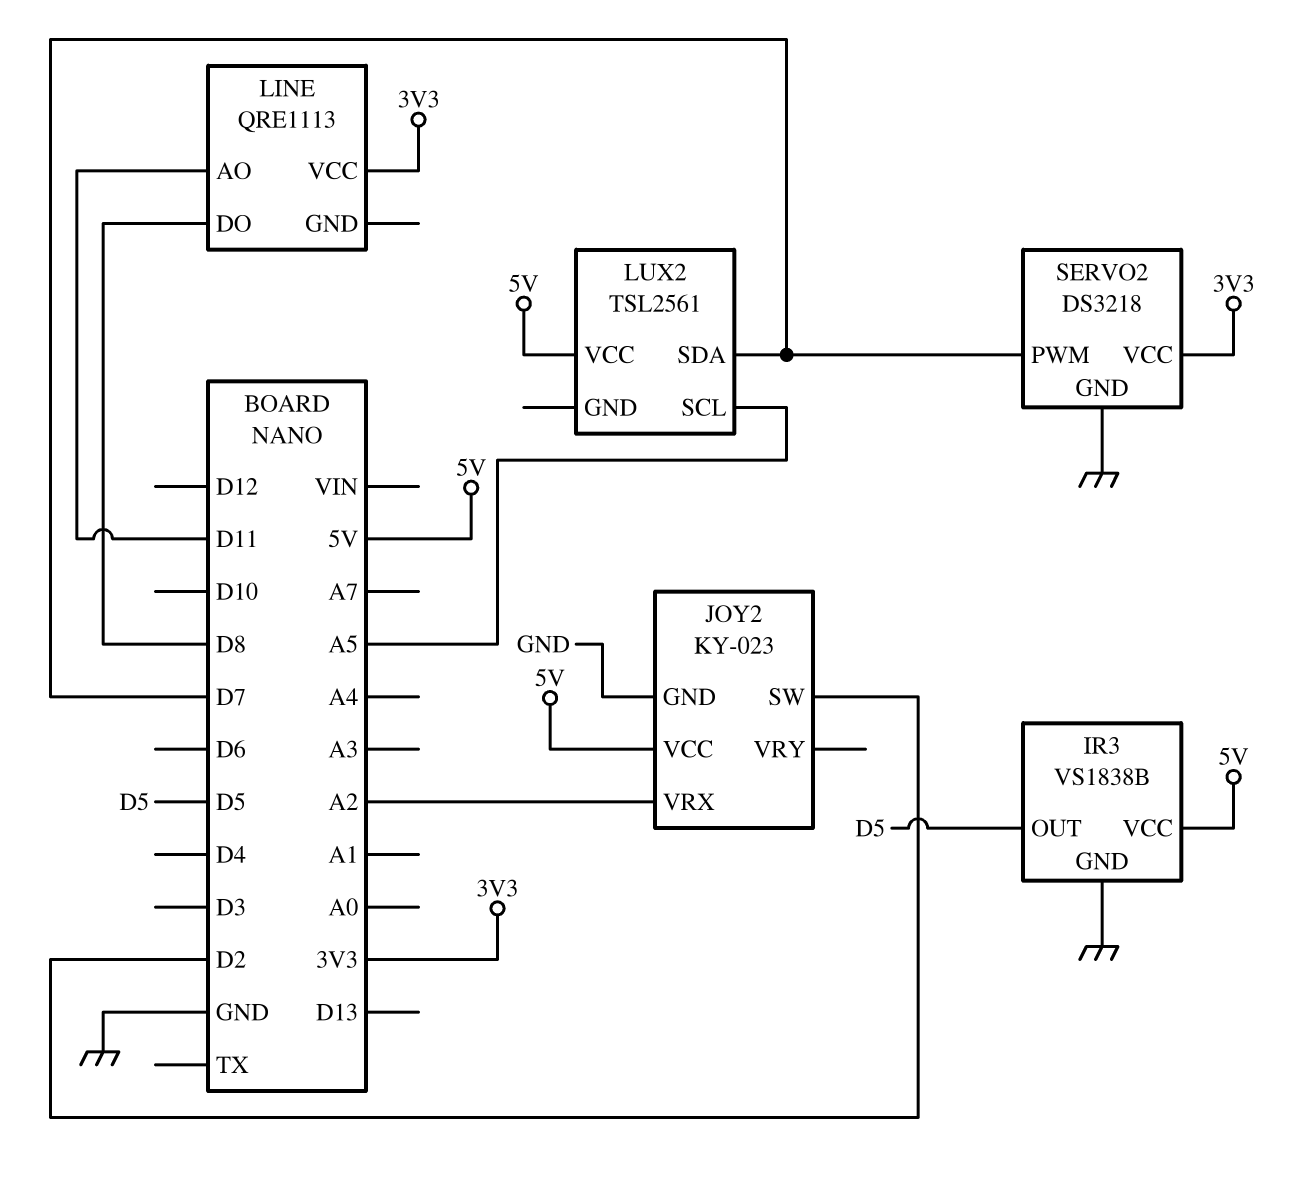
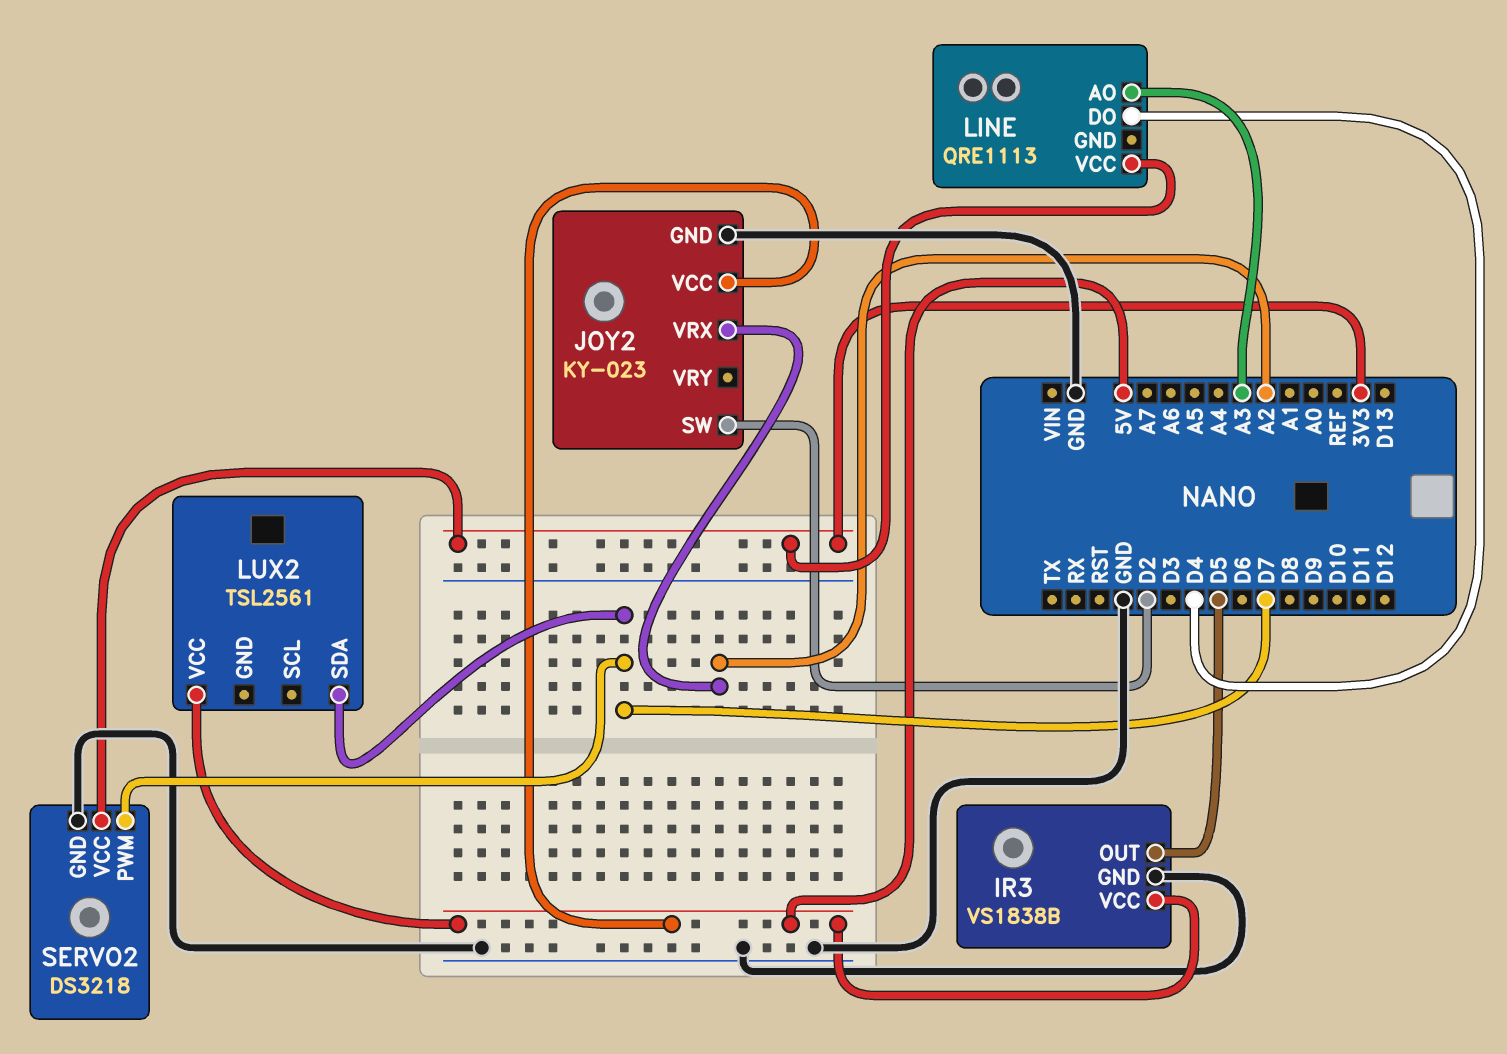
LINE pin AO: D11 -> A3
LINE pin DO: D8 -> D4
LUX2 pin SCL: A5 -> none

